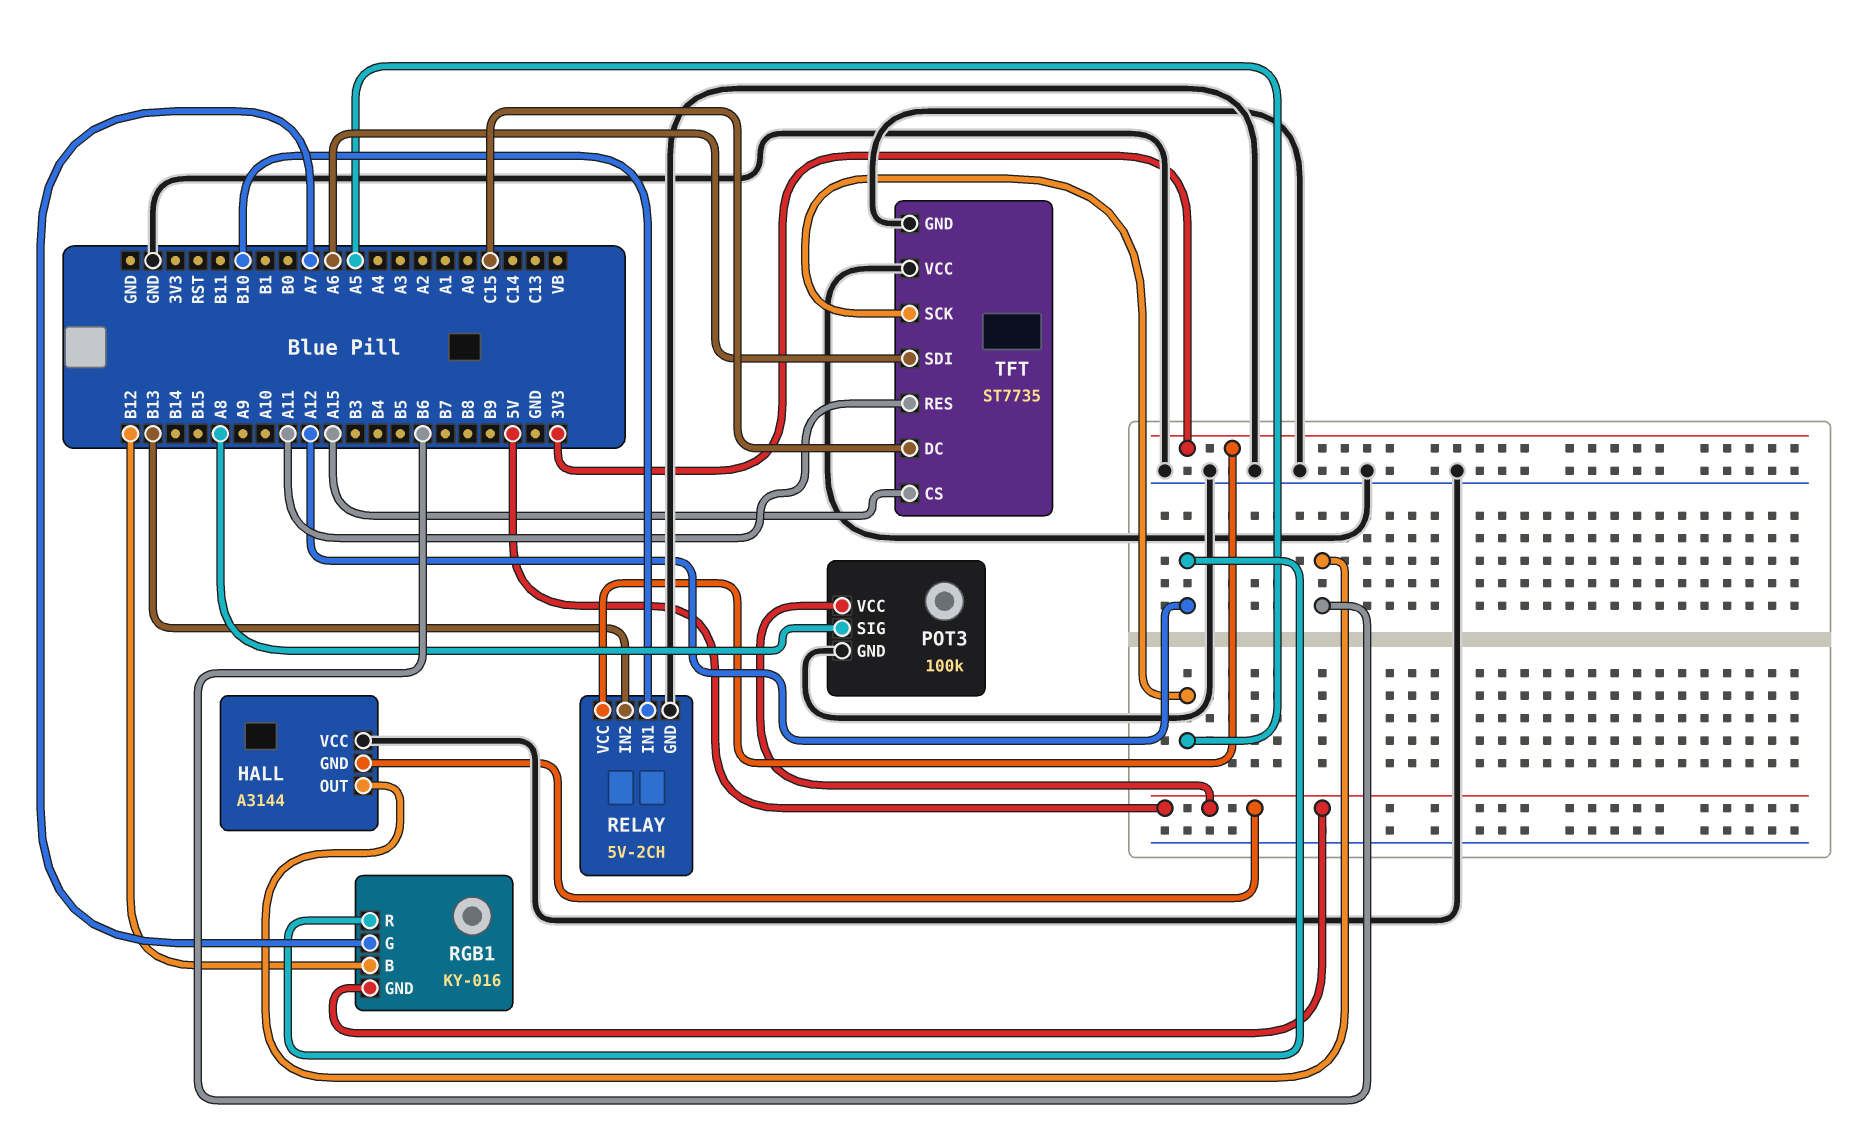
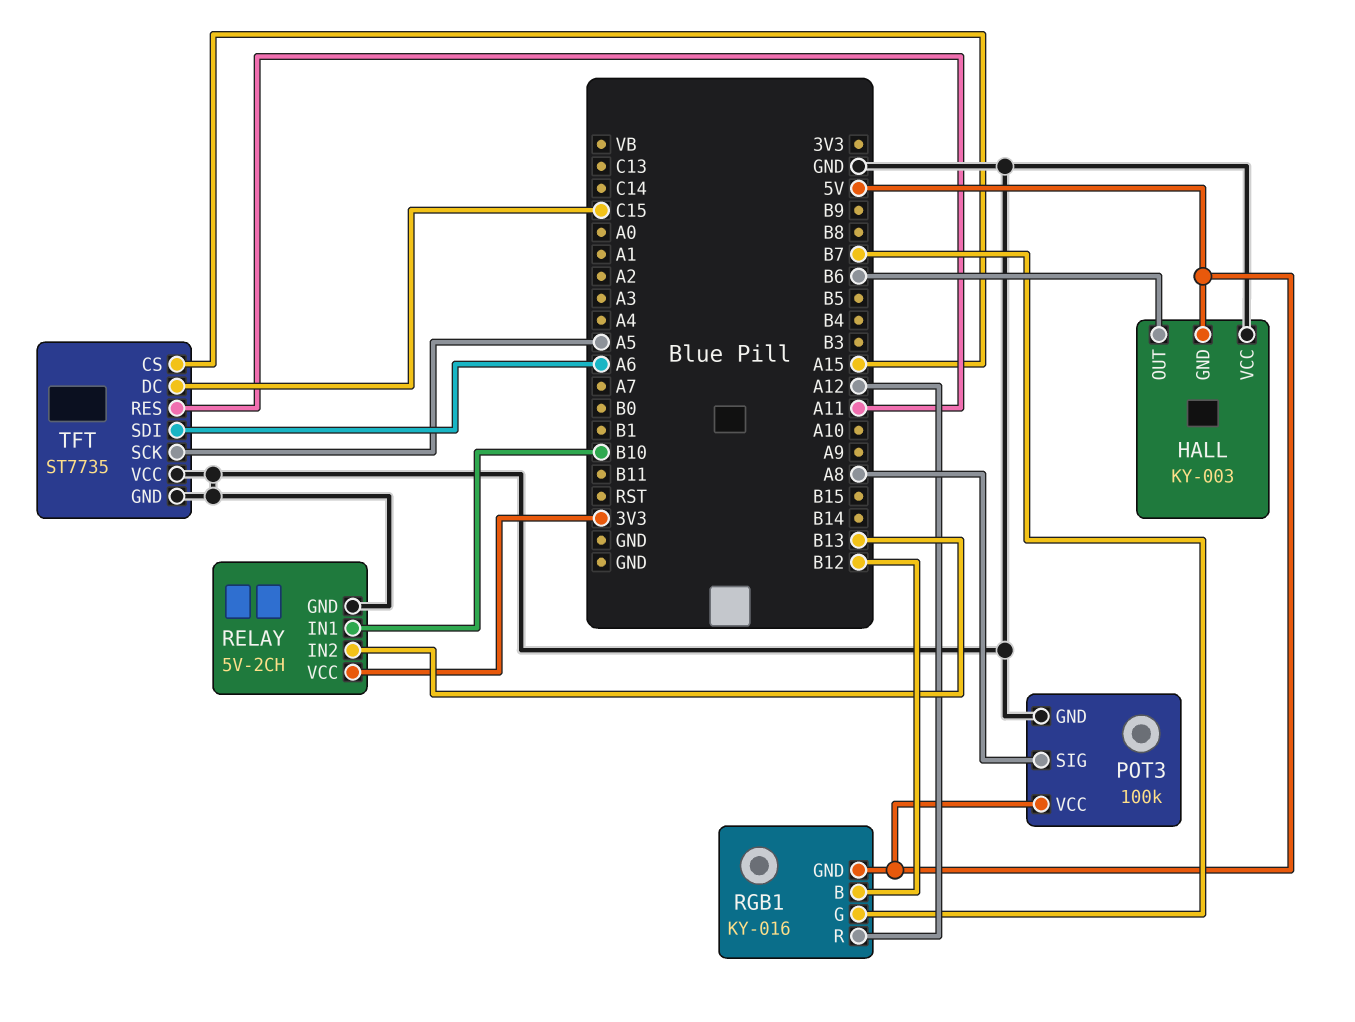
HALL: A3144 -> KY-003
RGB1 pin G: A7 -> B7

